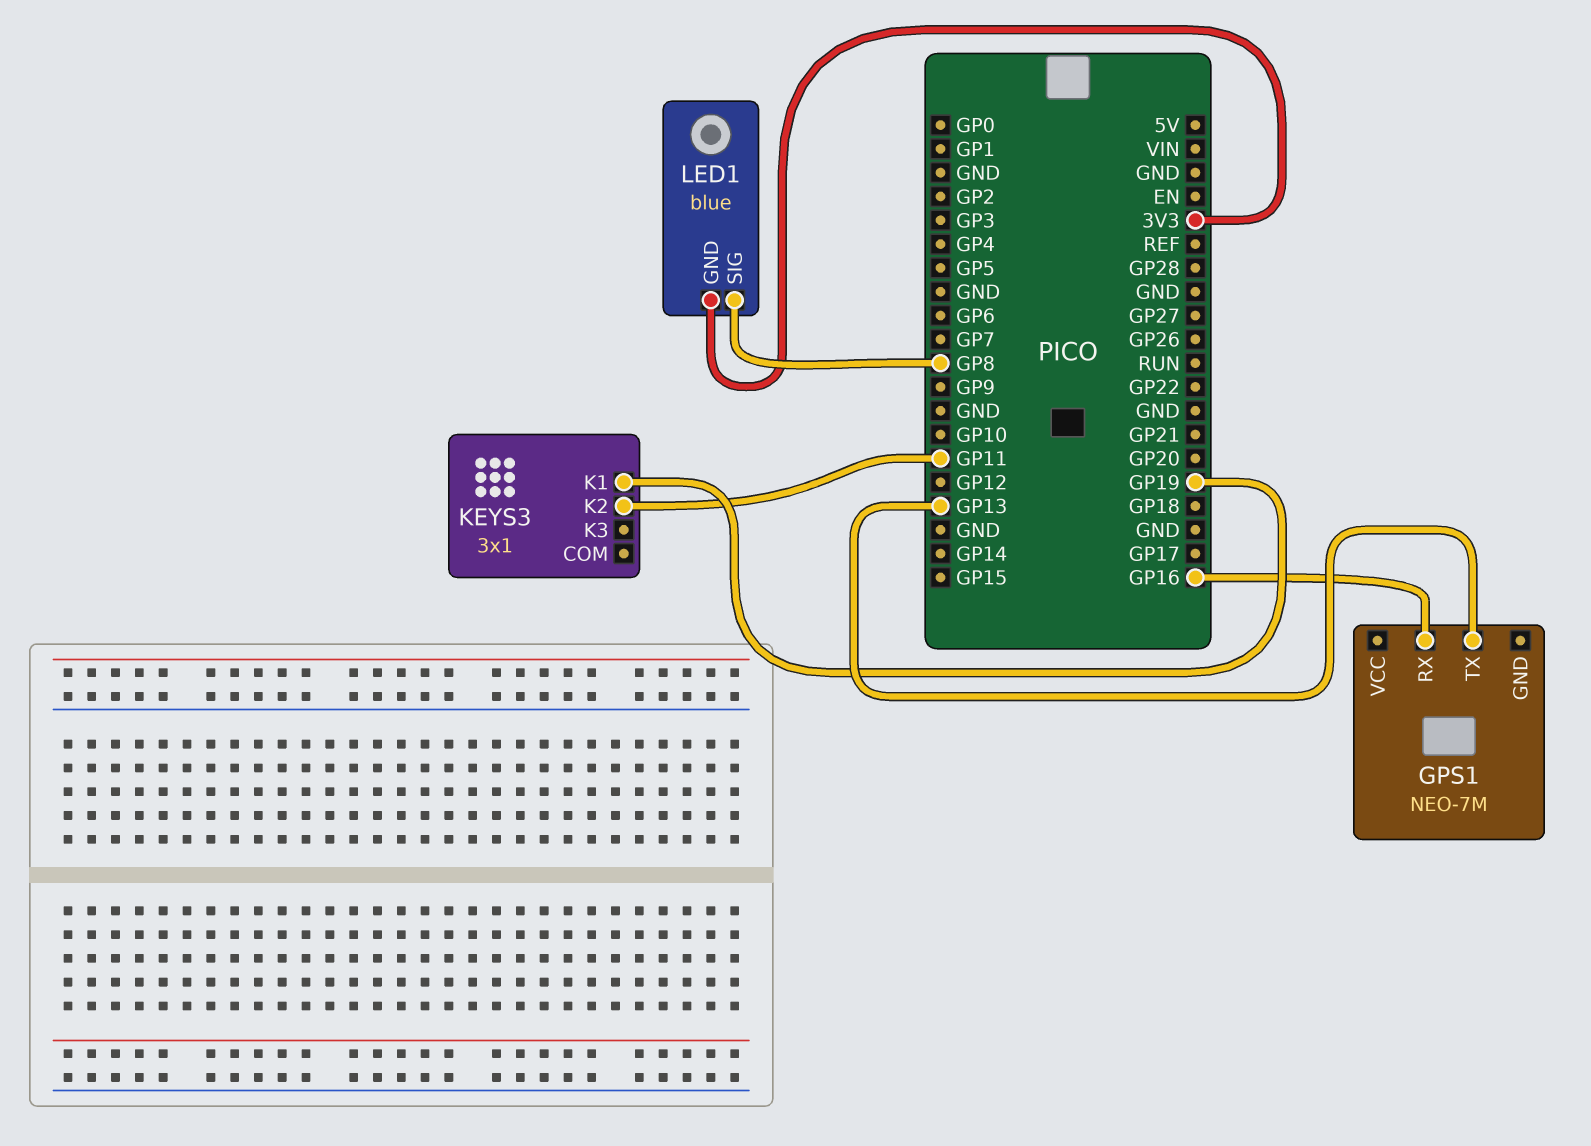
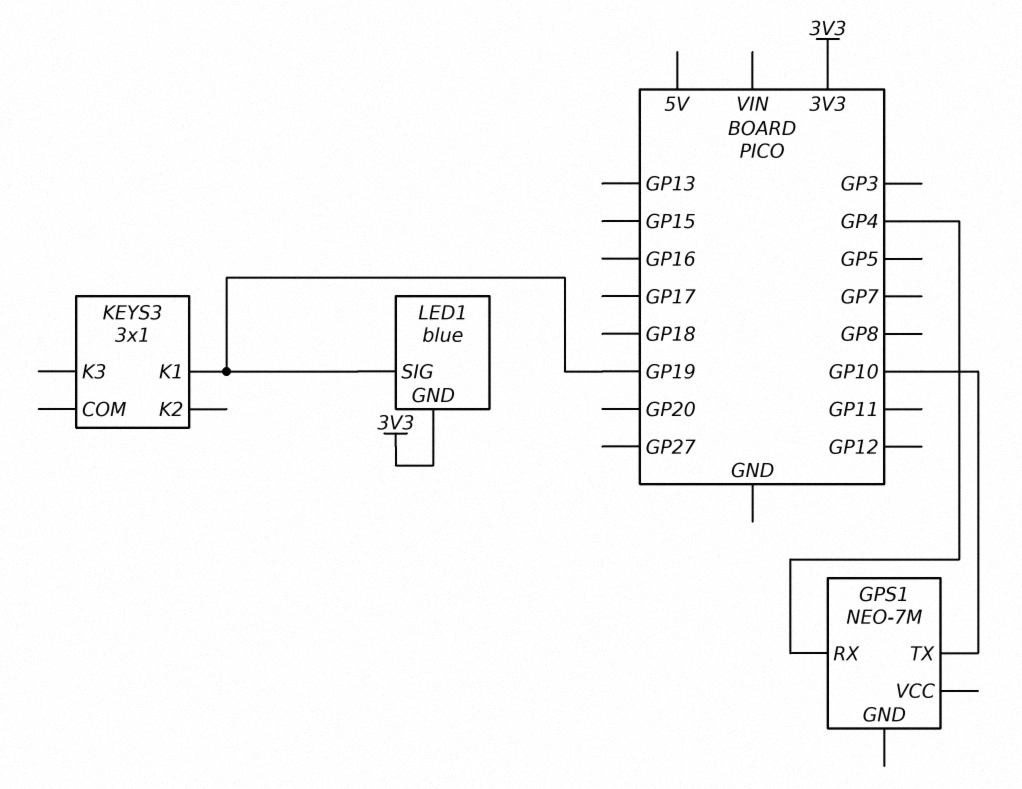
GPS1 pin RX: GP16 -> GP4
GPS1 pin TX: GP13 -> GP10
KEYS3 pin K2: GP11 -> none
LED1 pin SIG: GP8 -> GP19

